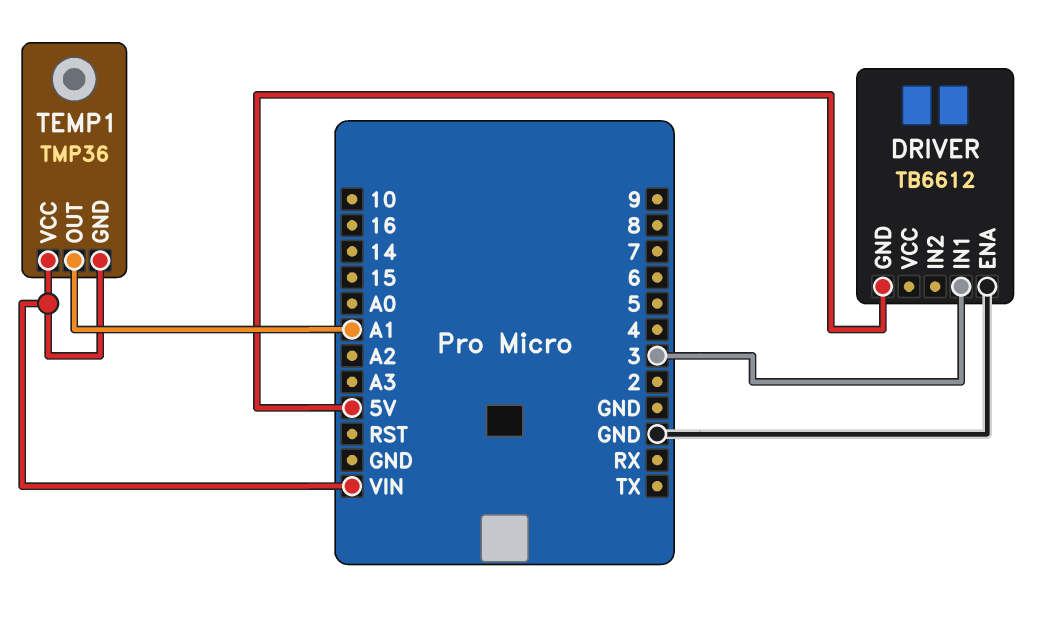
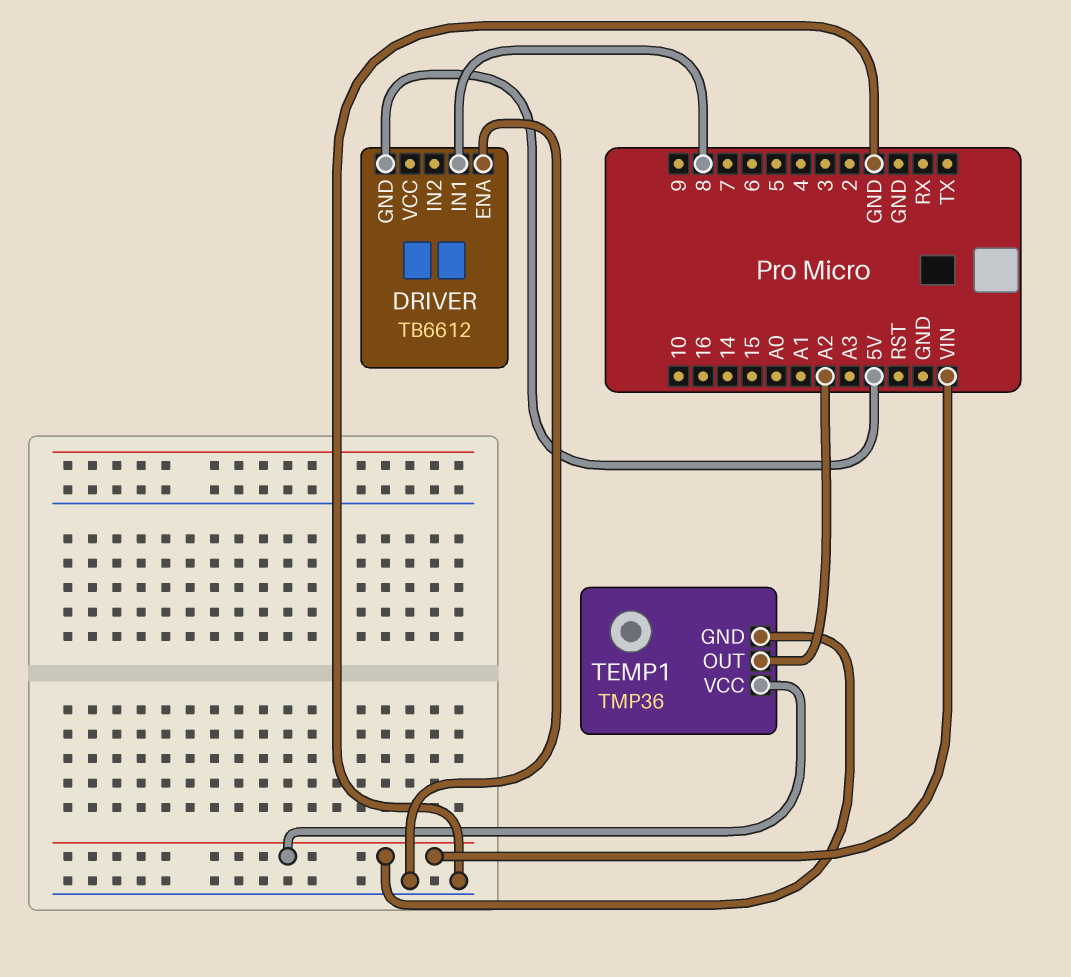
DRIVER pin IN1: 3 -> 8
TEMP1 pin OUT: A1 -> A2

